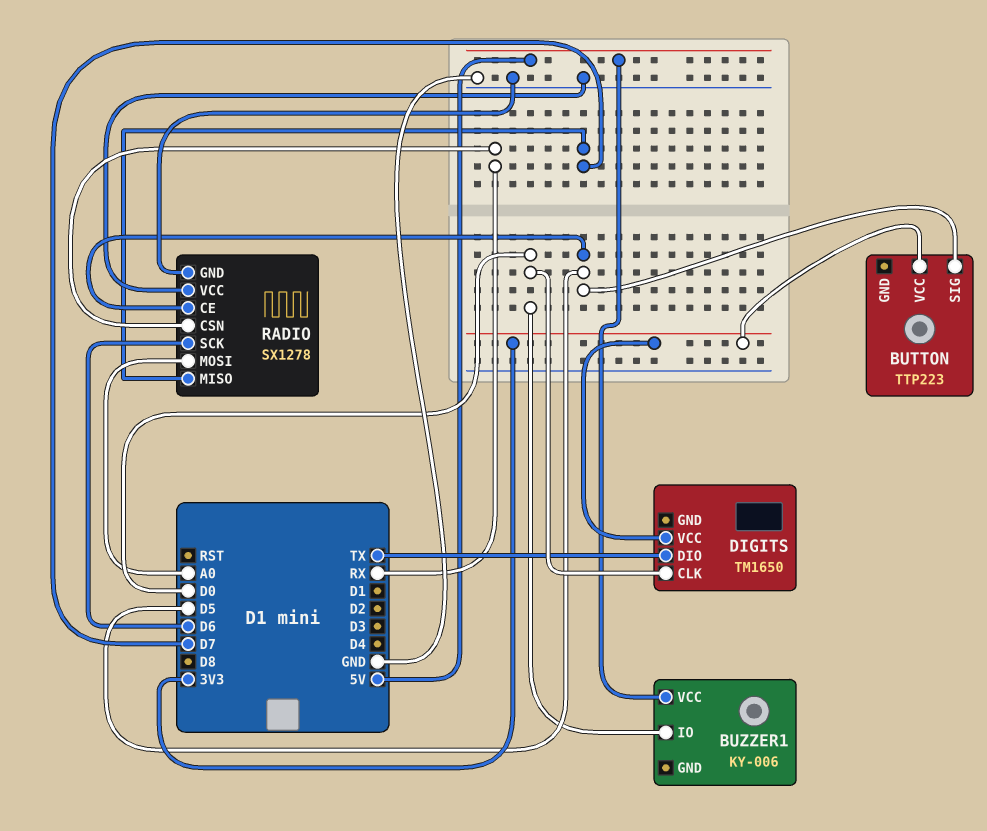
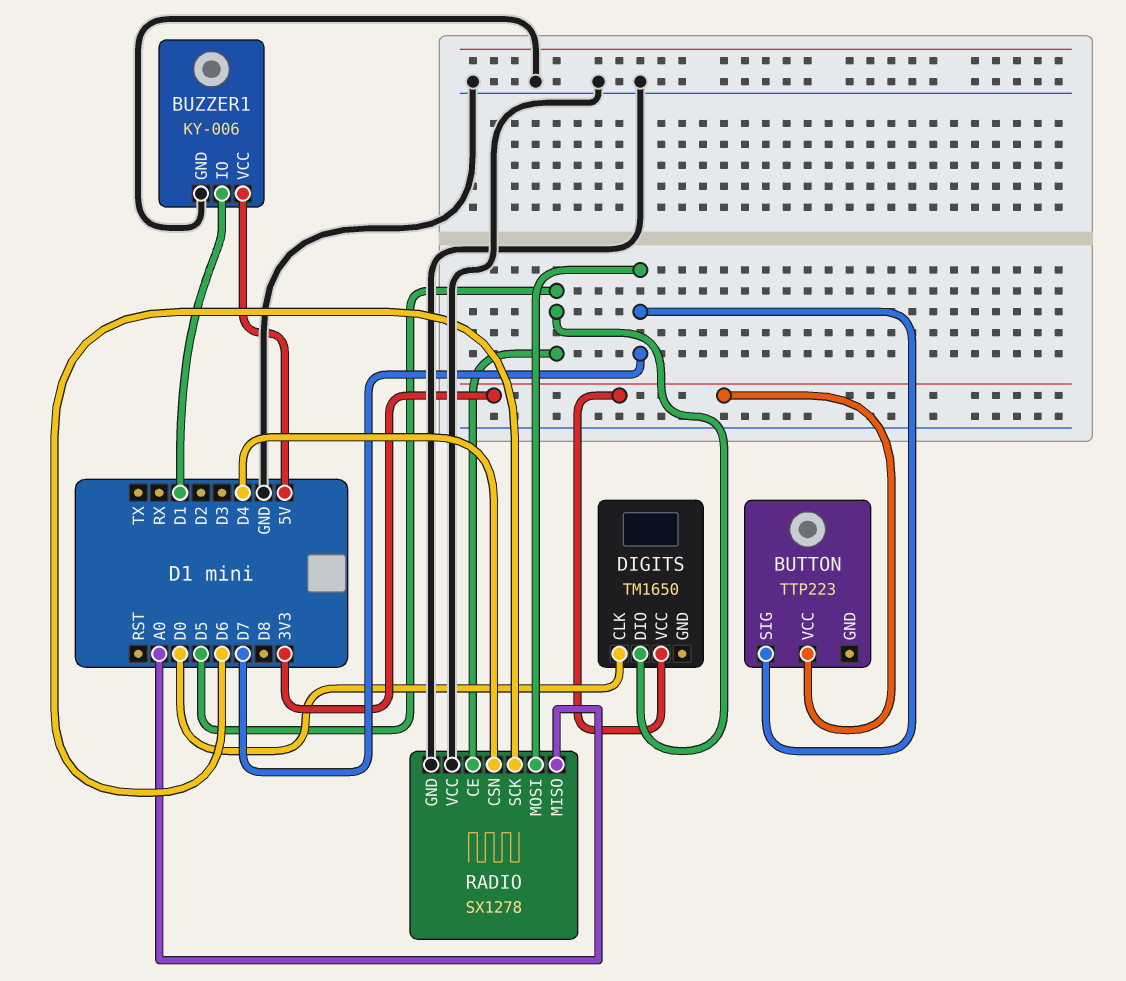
BUTTON pin SIG: D5 -> D7
BUZZER1 pin GND: none -> GND
BUZZER1 pin IO: D0 -> D1
DIGITS pin DIO: TX -> D5
RADIO pin CSN: RX -> D4
RADIO pin MISO: D7 -> A0
RADIO pin MOSI: A0 -> D7

